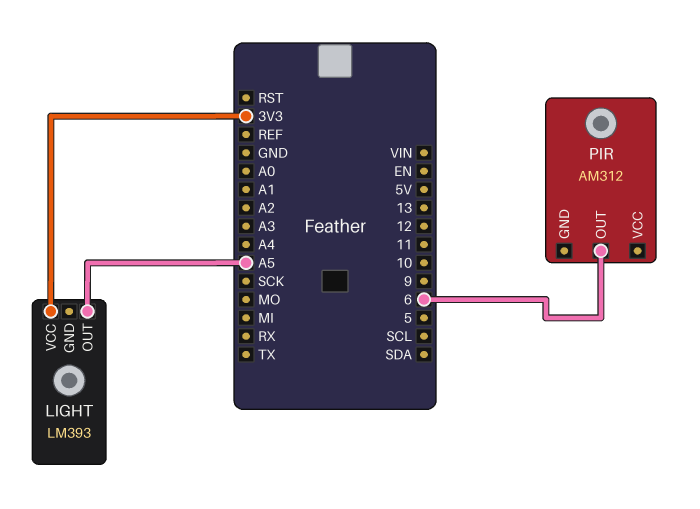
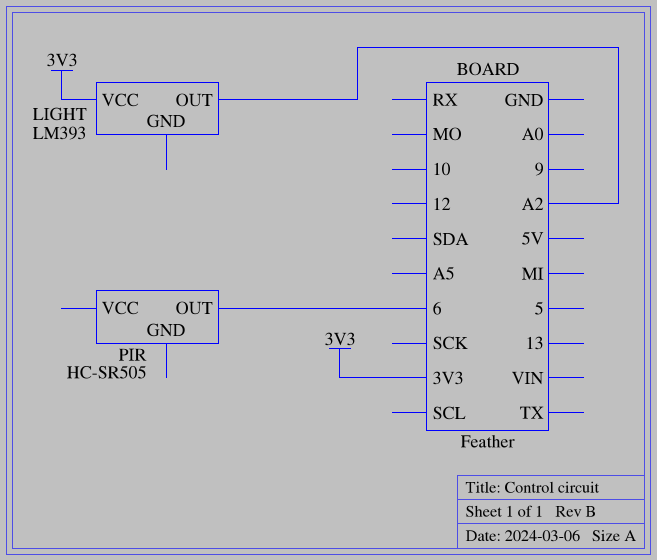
LIGHT pin OUT: A5 -> A2
PIR: AM312 -> HC-SR505

